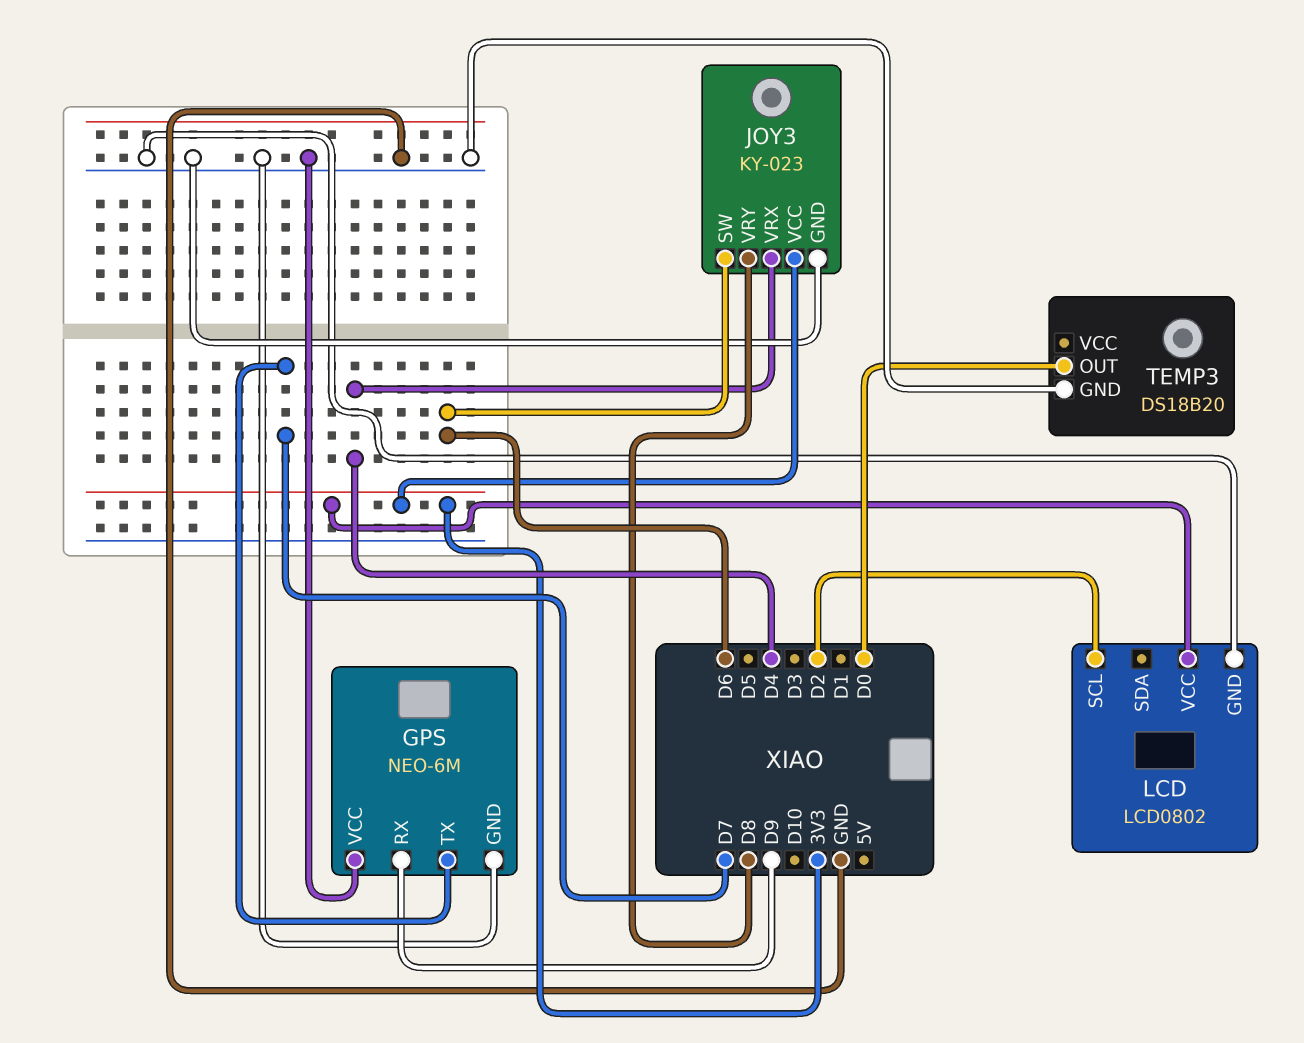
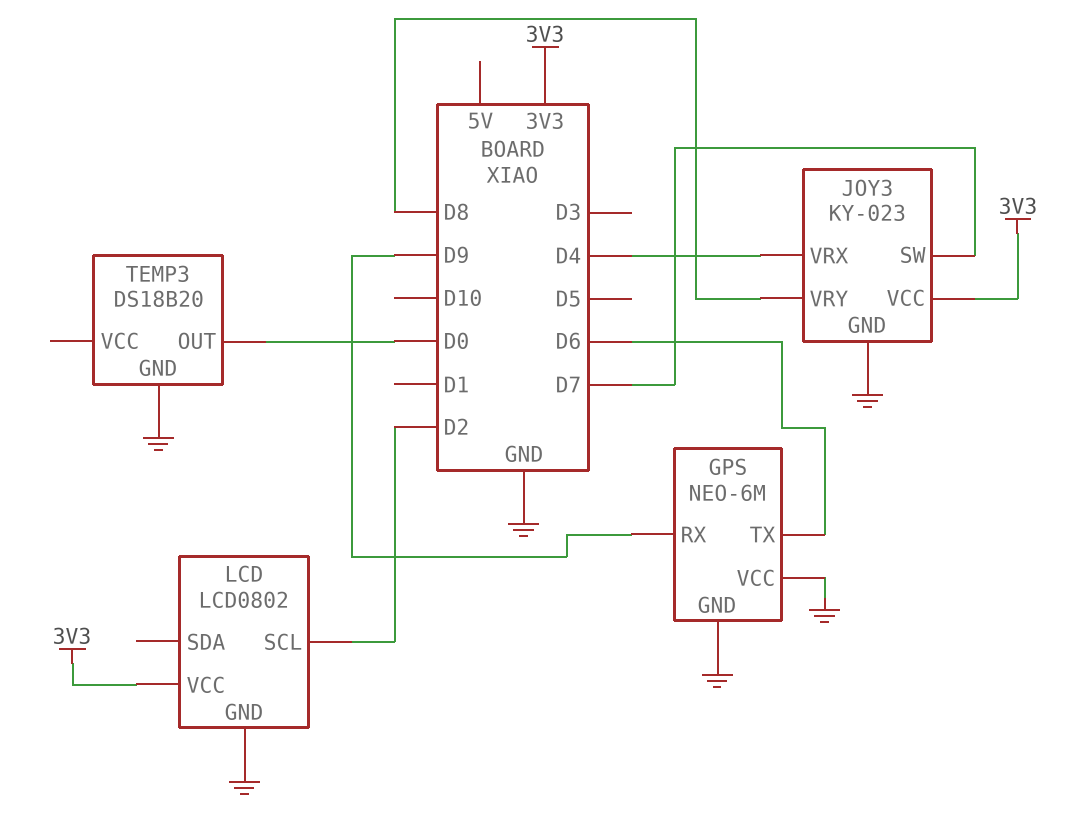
GPS pin TX: D7 -> D6
JOY3 pin SW: D6 -> D7

